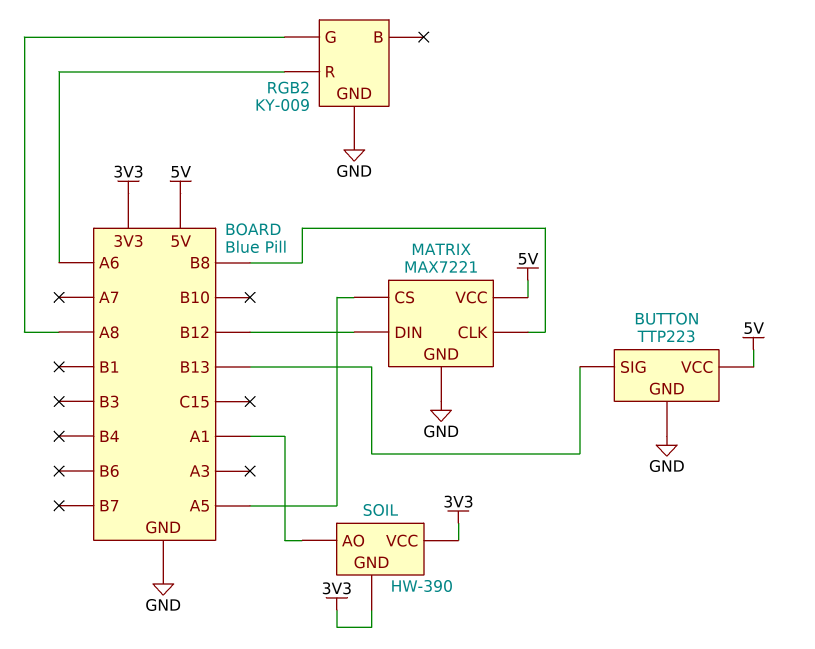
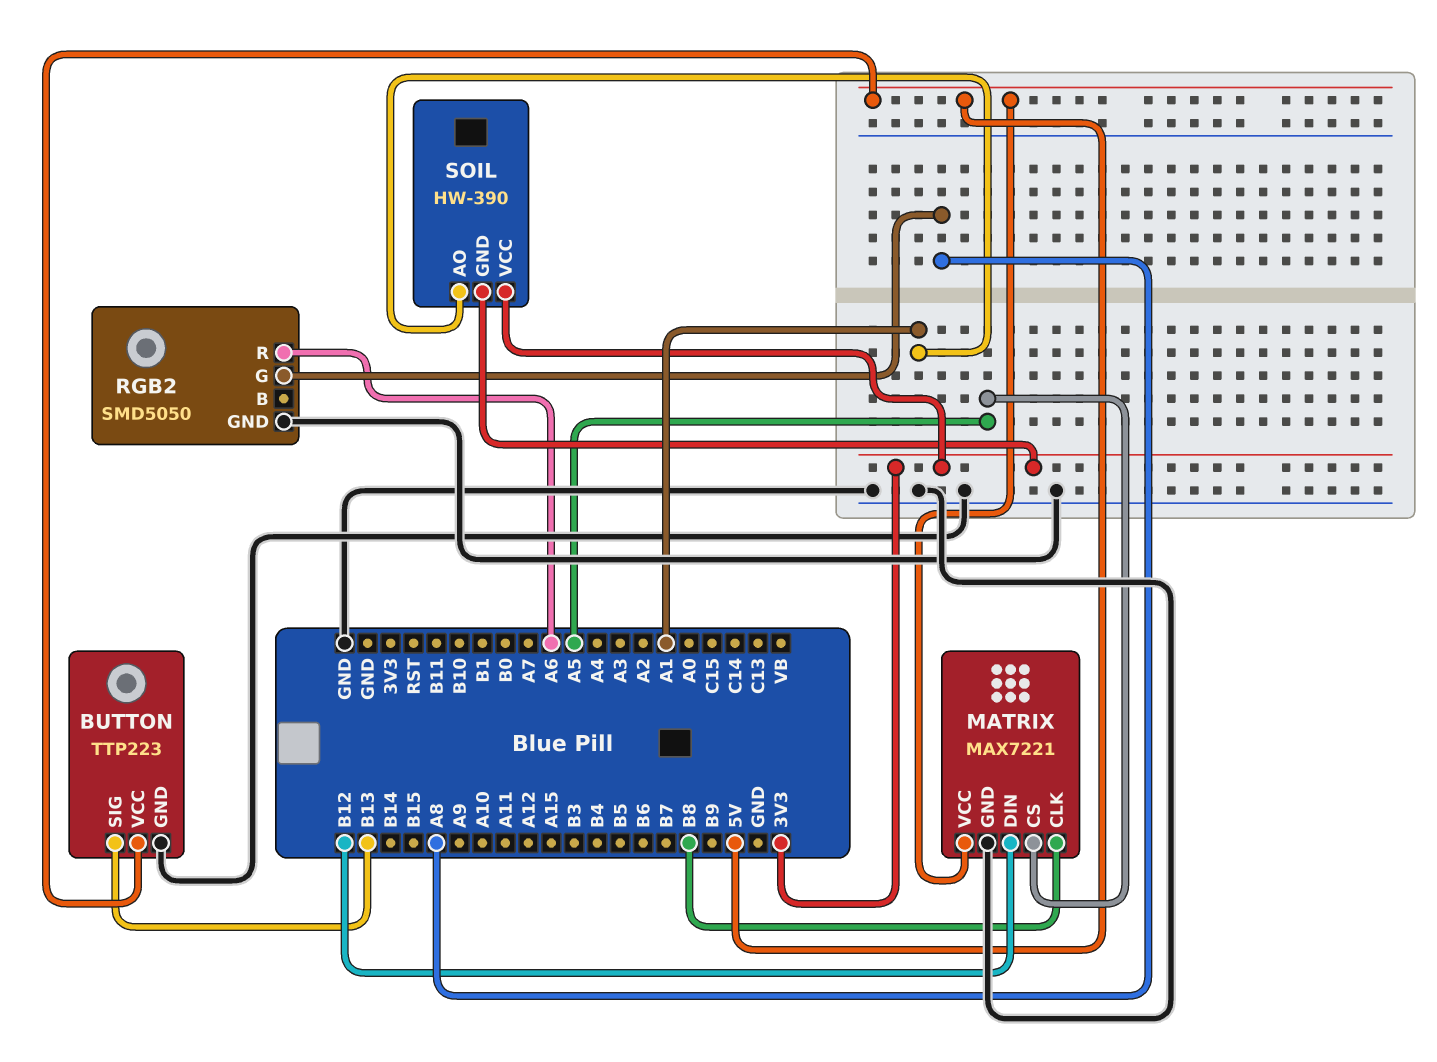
RGB2: KY-009 -> SMD5050

